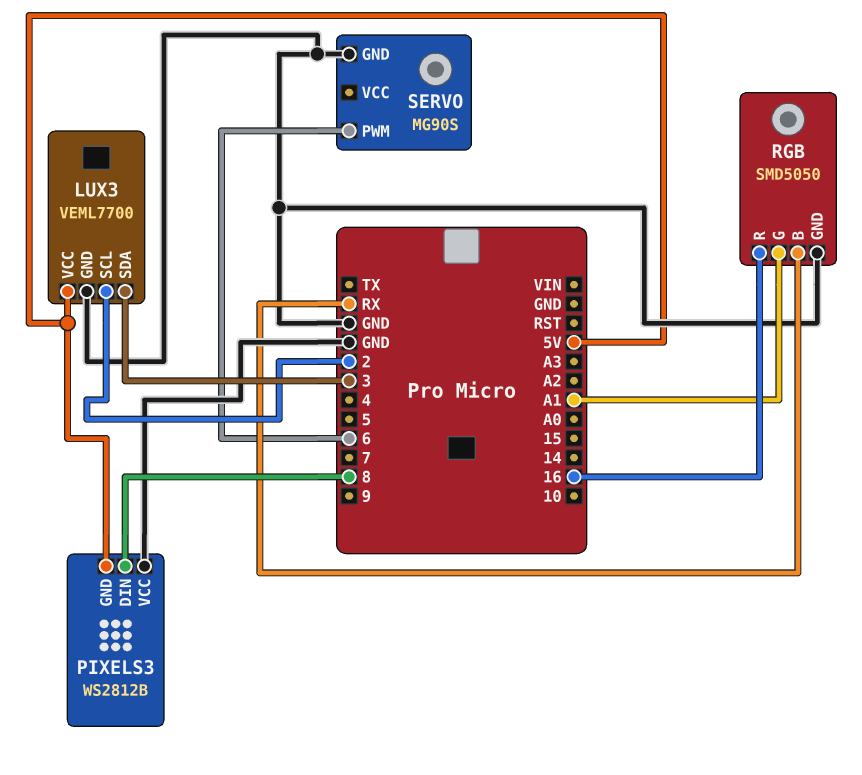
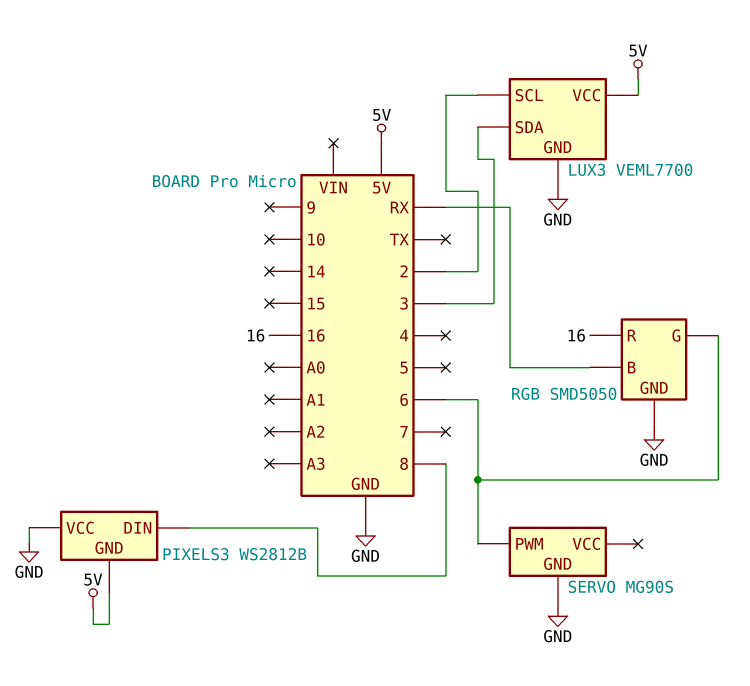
RGB pin G: A1 -> 6

